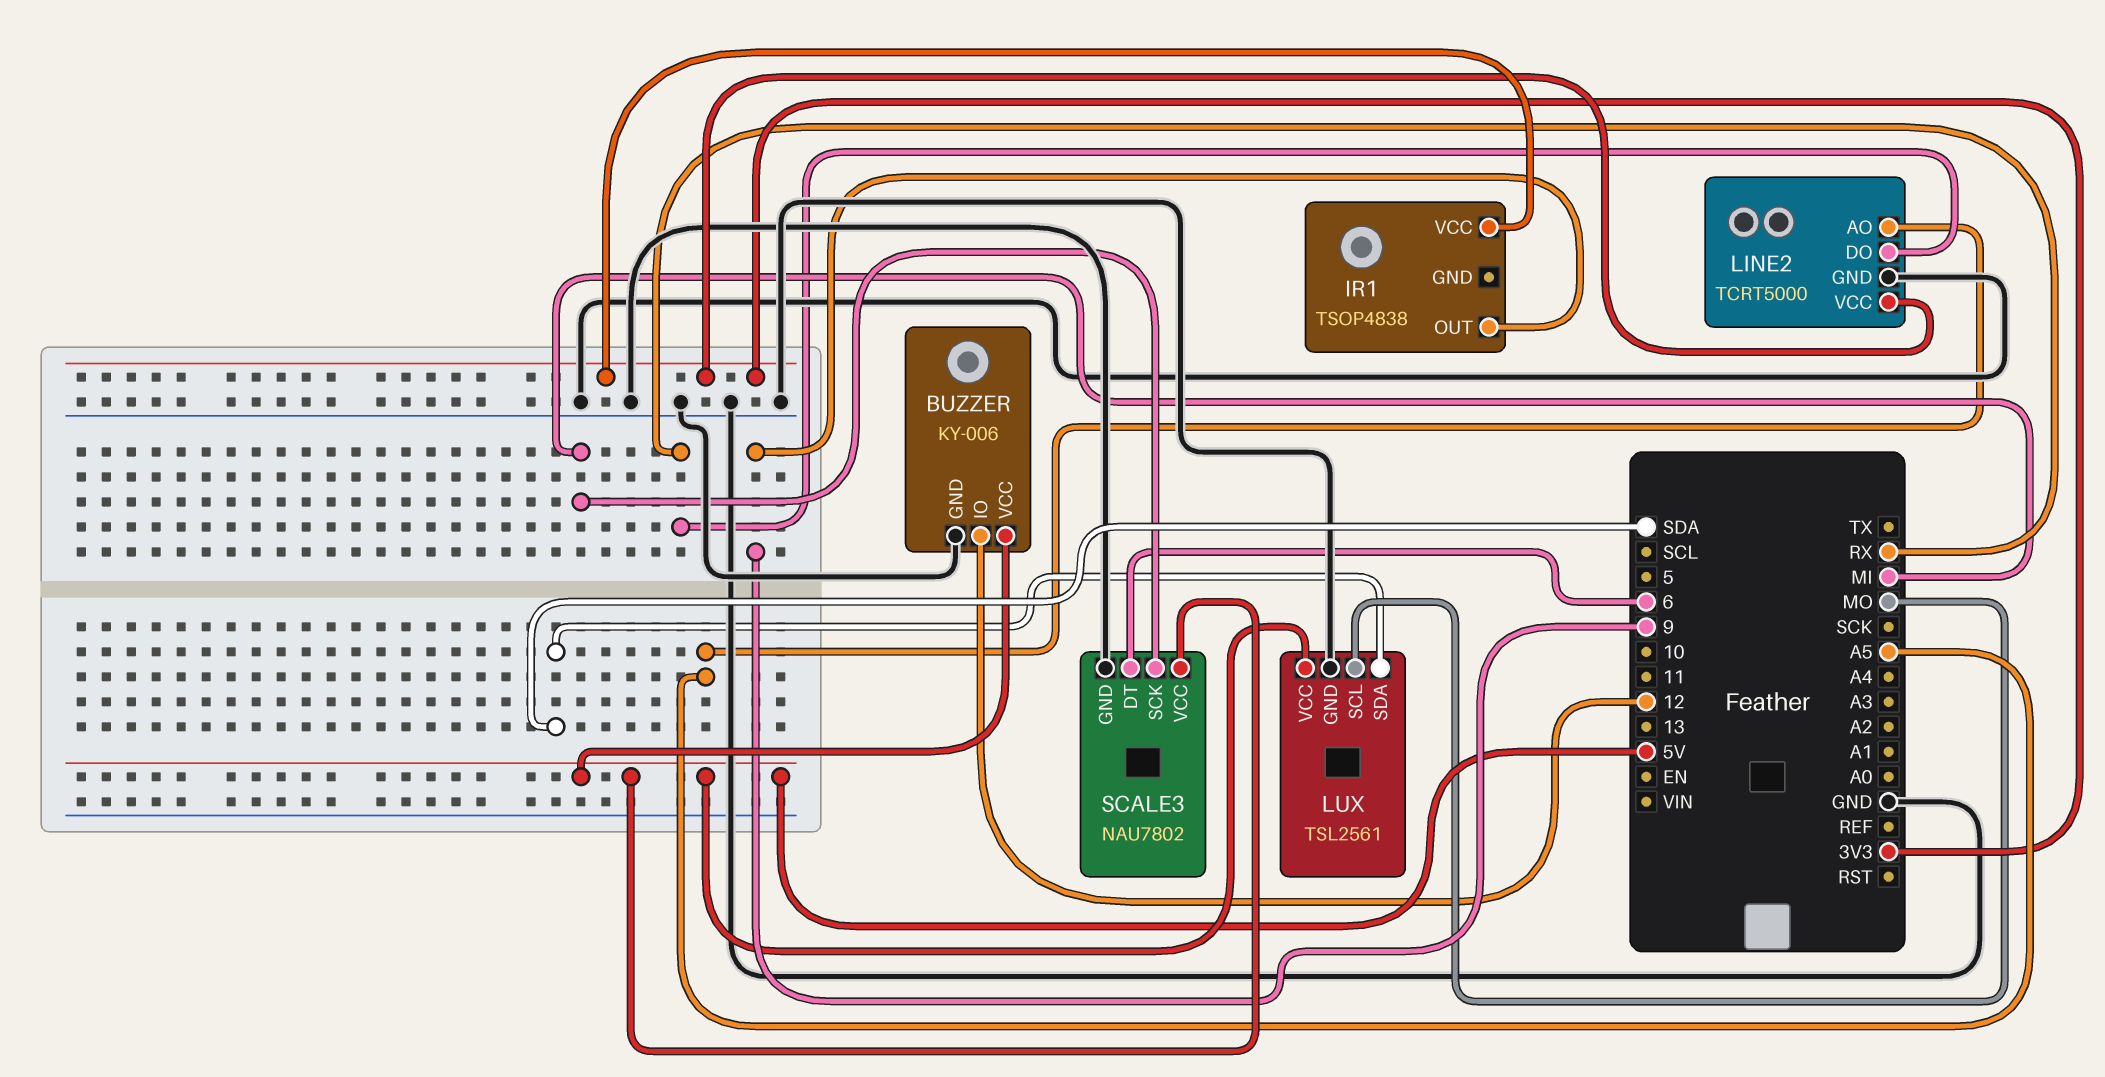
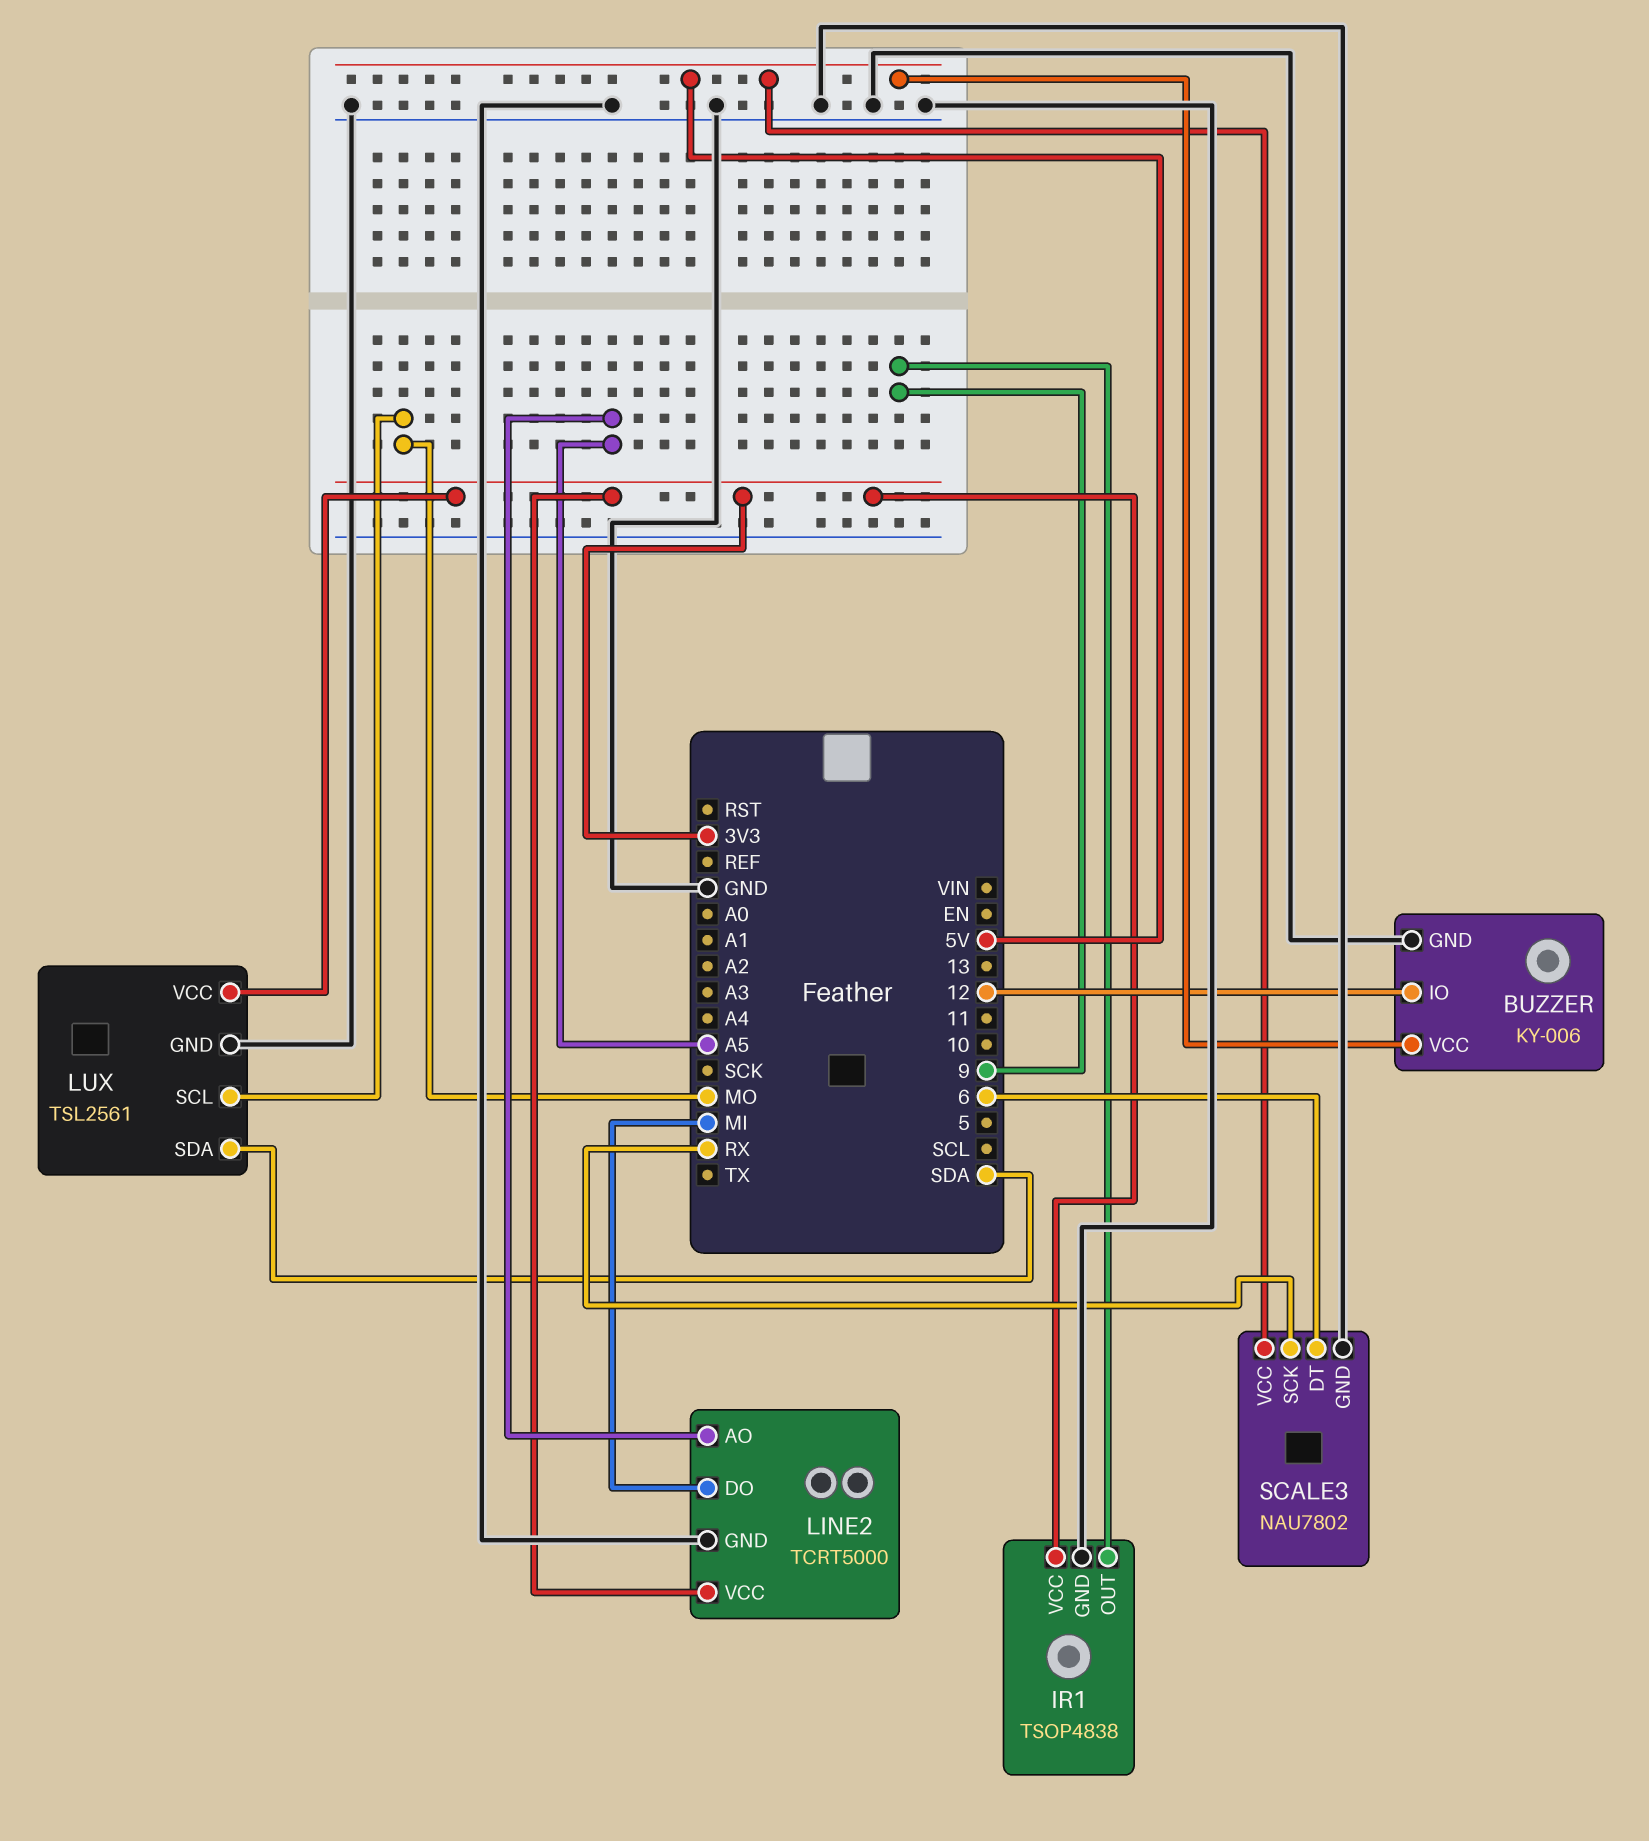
IR1 pin GND: none -> GND
LINE2 pin DO: RX -> MI
LUX pin VCC: 5V -> 3V3
SCALE3 pin SCK: MI -> RX

